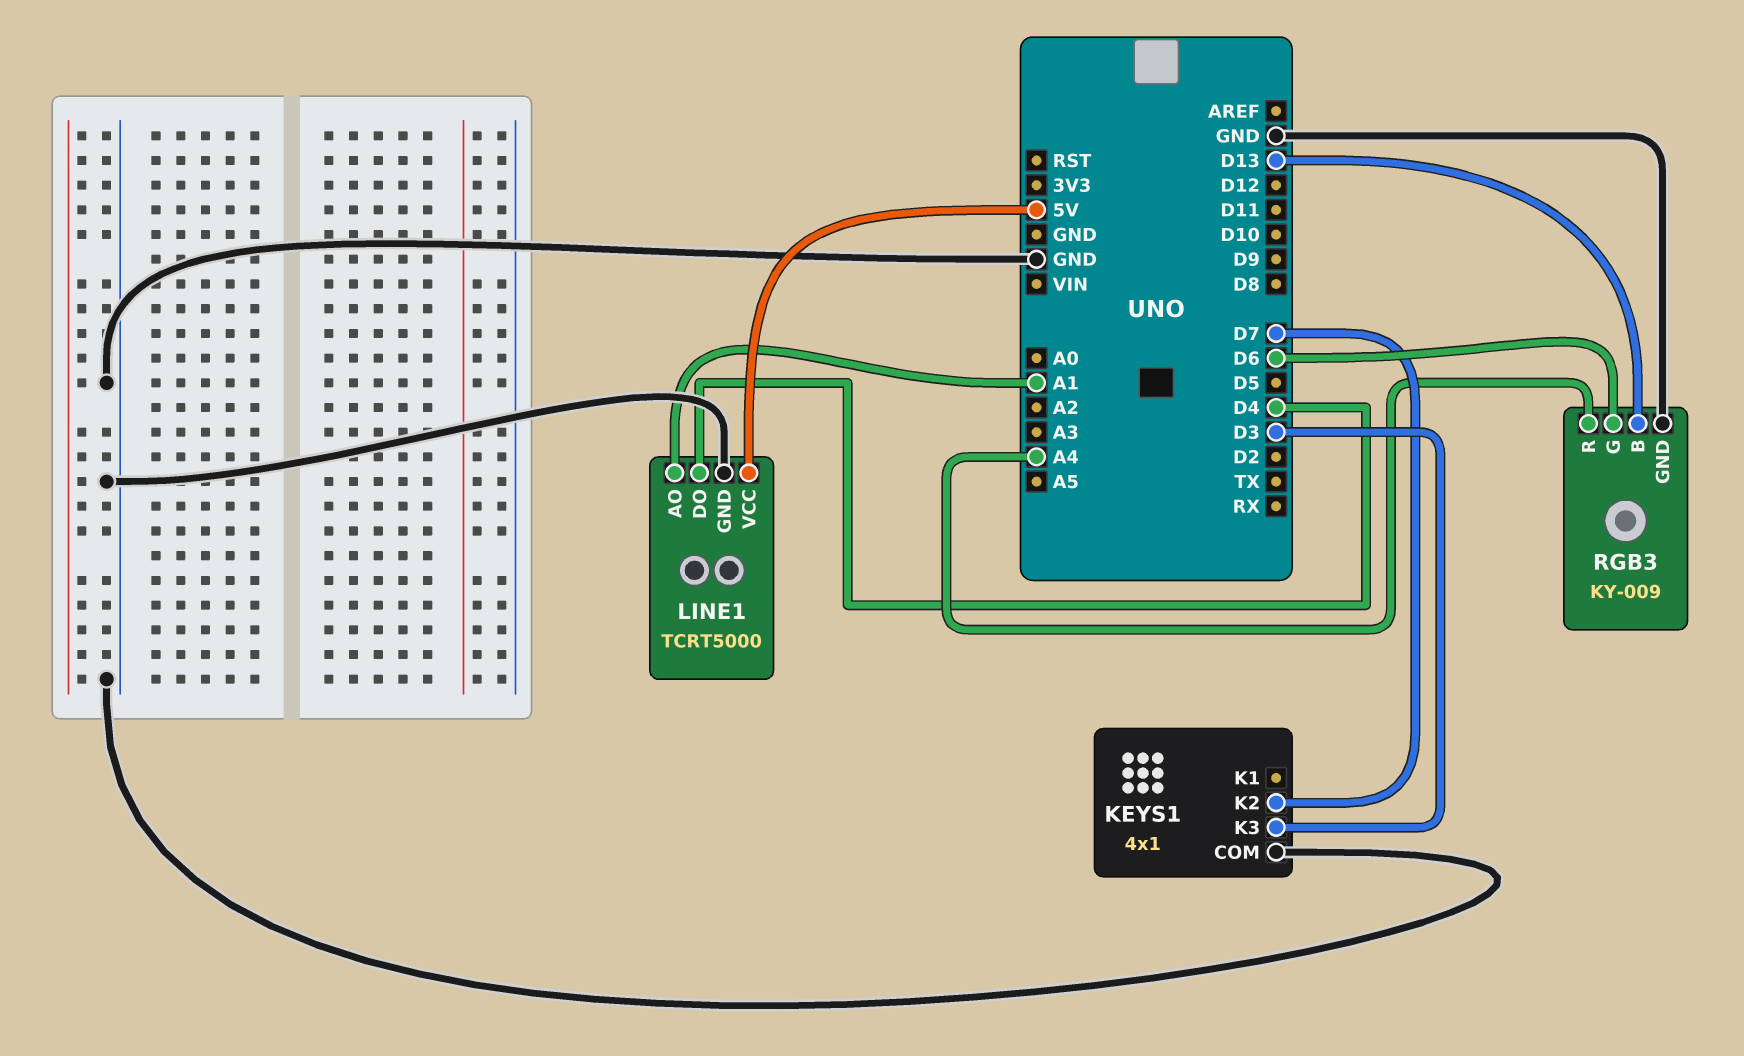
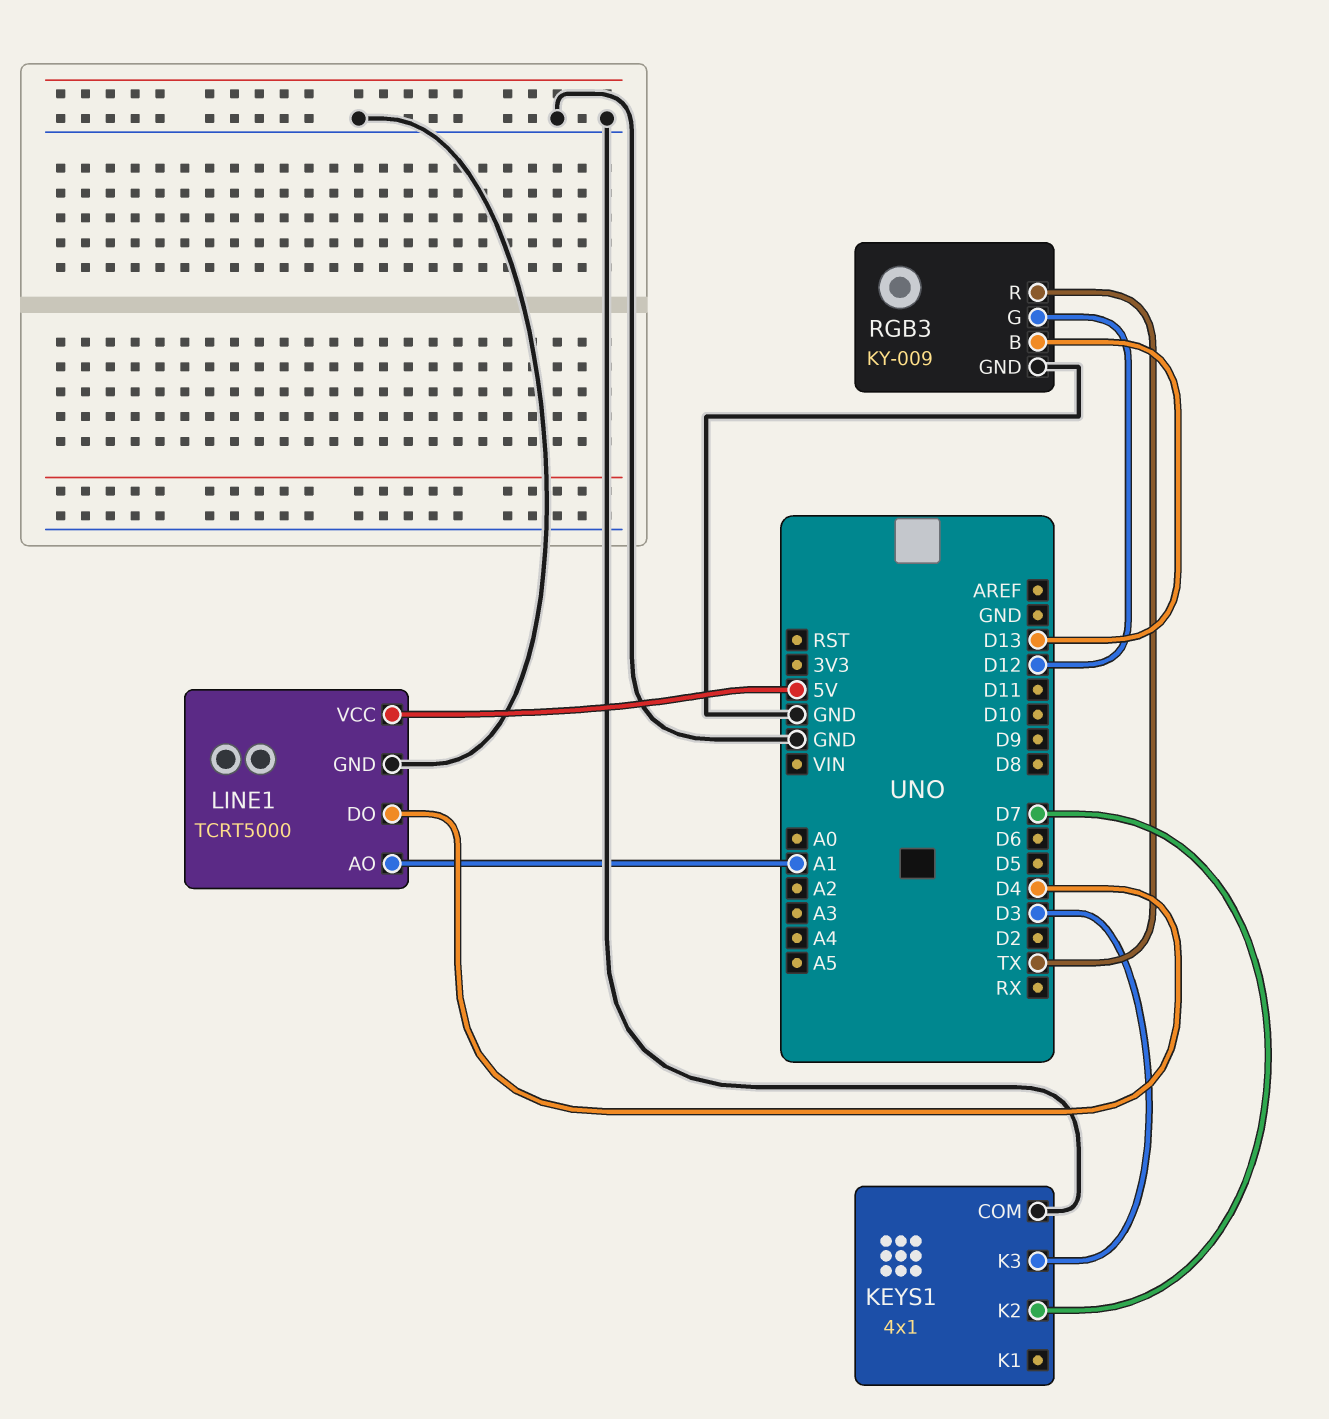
RGB3 pin G: D6 -> D12
RGB3 pin R: A4 -> TX

